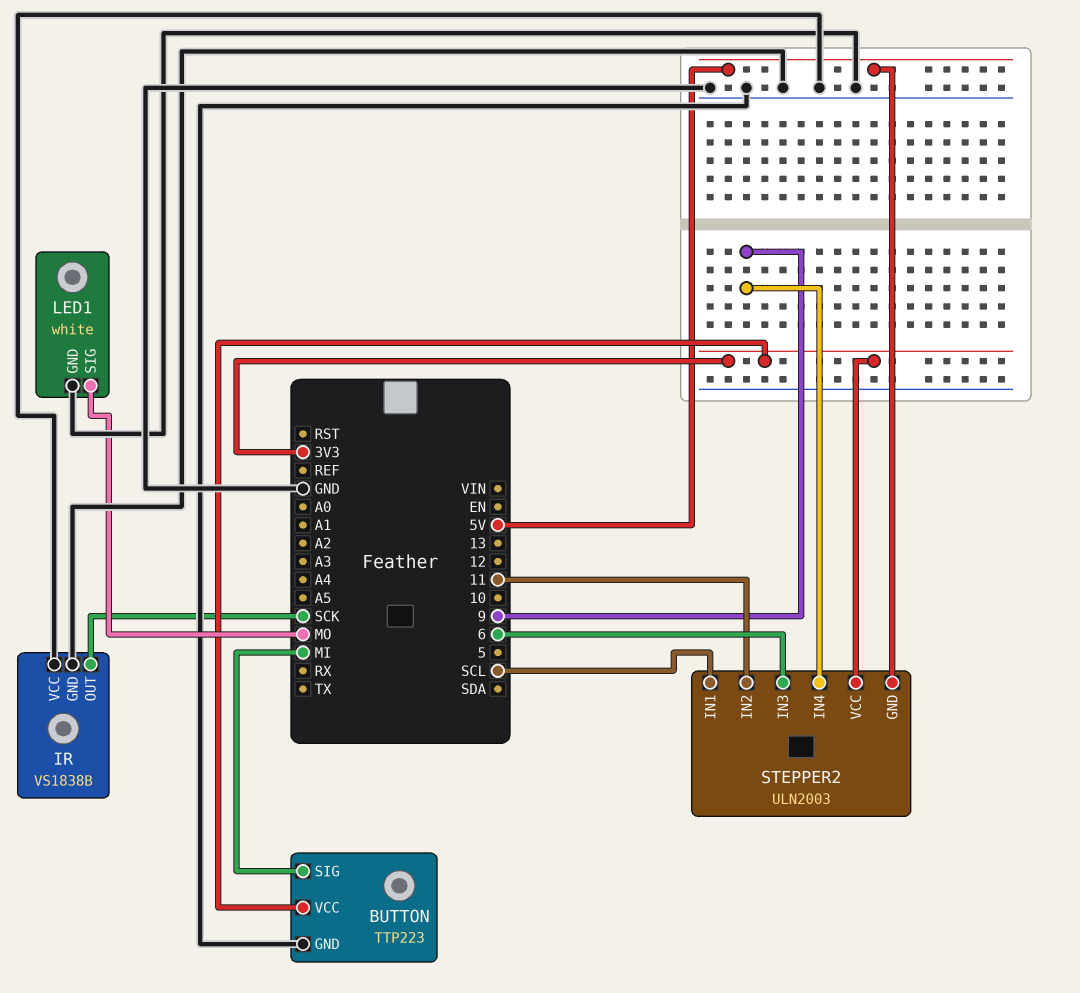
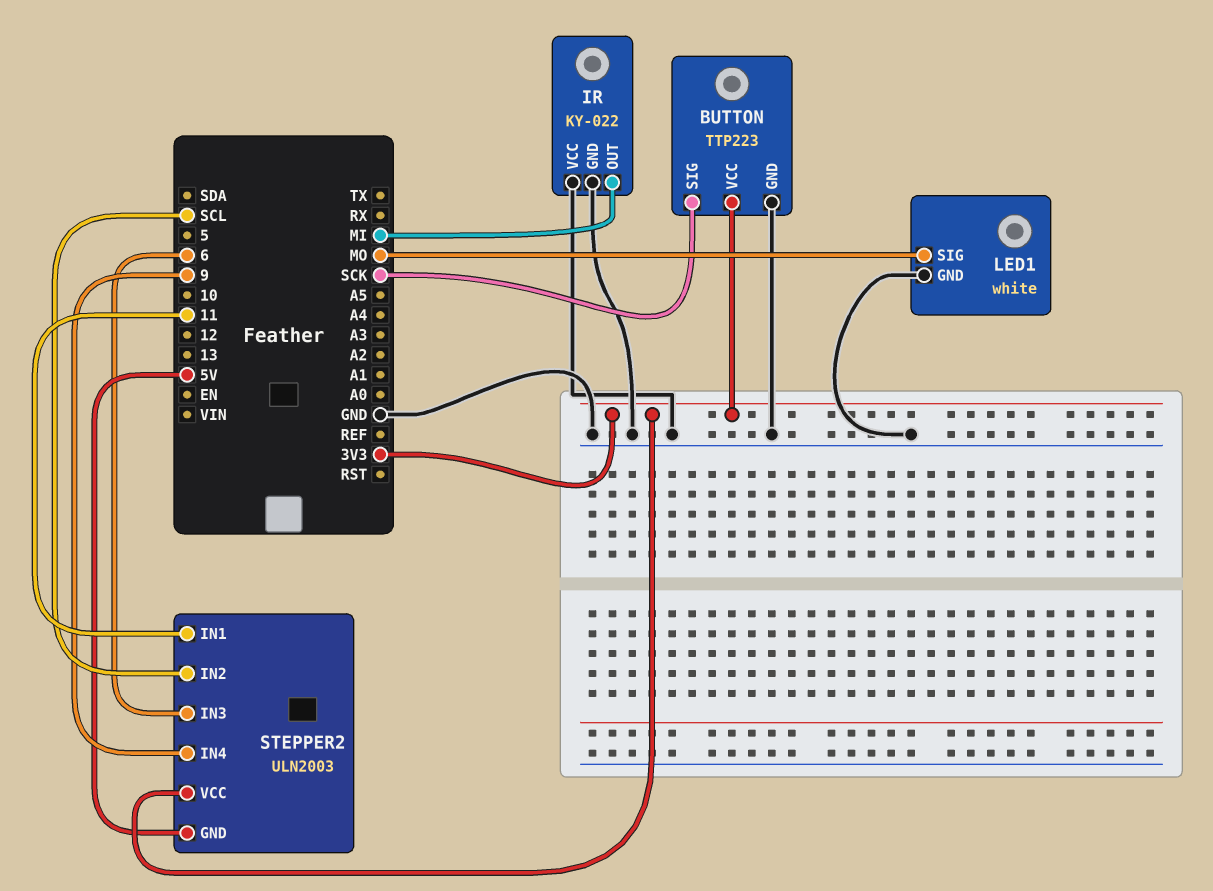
BUTTON pin SIG: MI -> SCK
IR: VS1838B -> KY-022
IR pin OUT: SCK -> MI
STEPPER2 pin IN1: SCL -> 11
STEPPER2 pin IN2: 11 -> SCL

